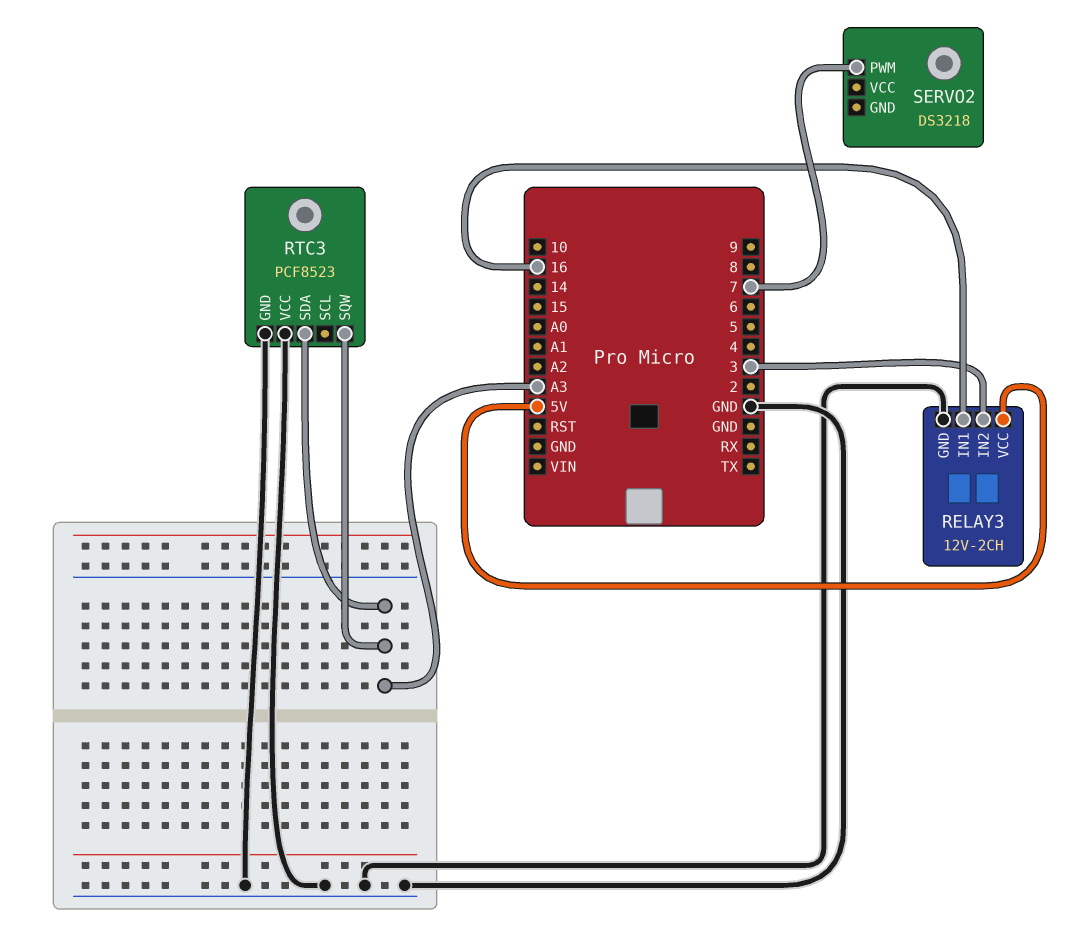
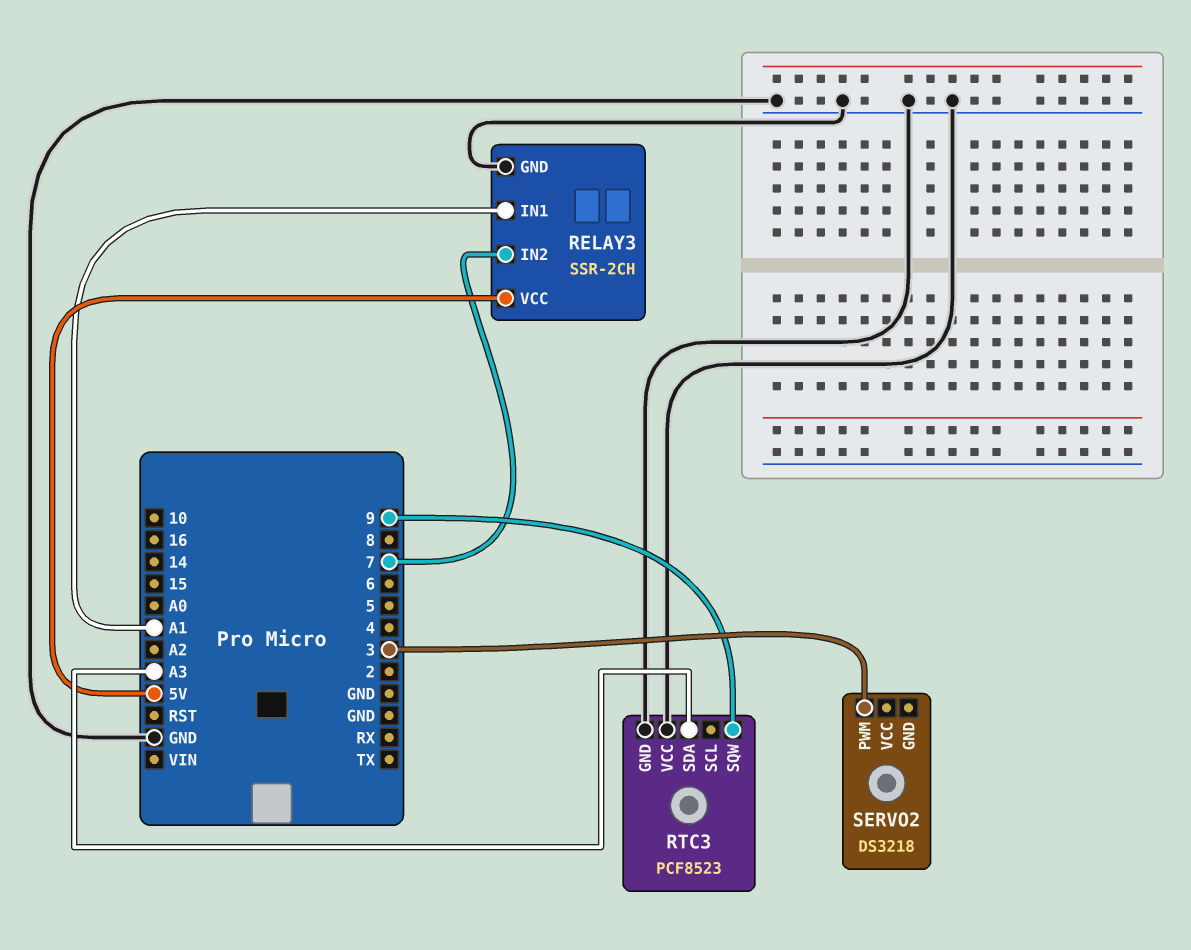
RELAY3: 12V-2CH -> SSR-2CH
RELAY3 pin IN1: 16 -> A1
RELAY3 pin IN2: 3 -> 7
RTC3 pin SQW: A3 -> 9
SERVO2 pin PWM: 7 -> 3

